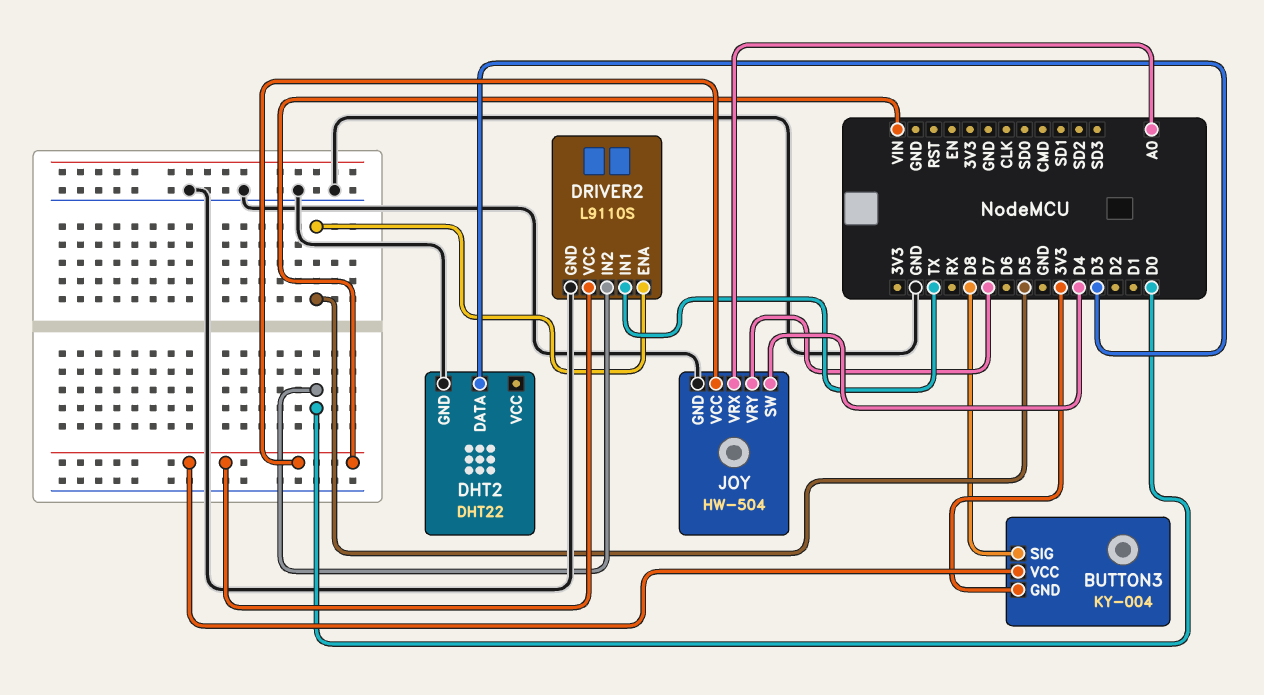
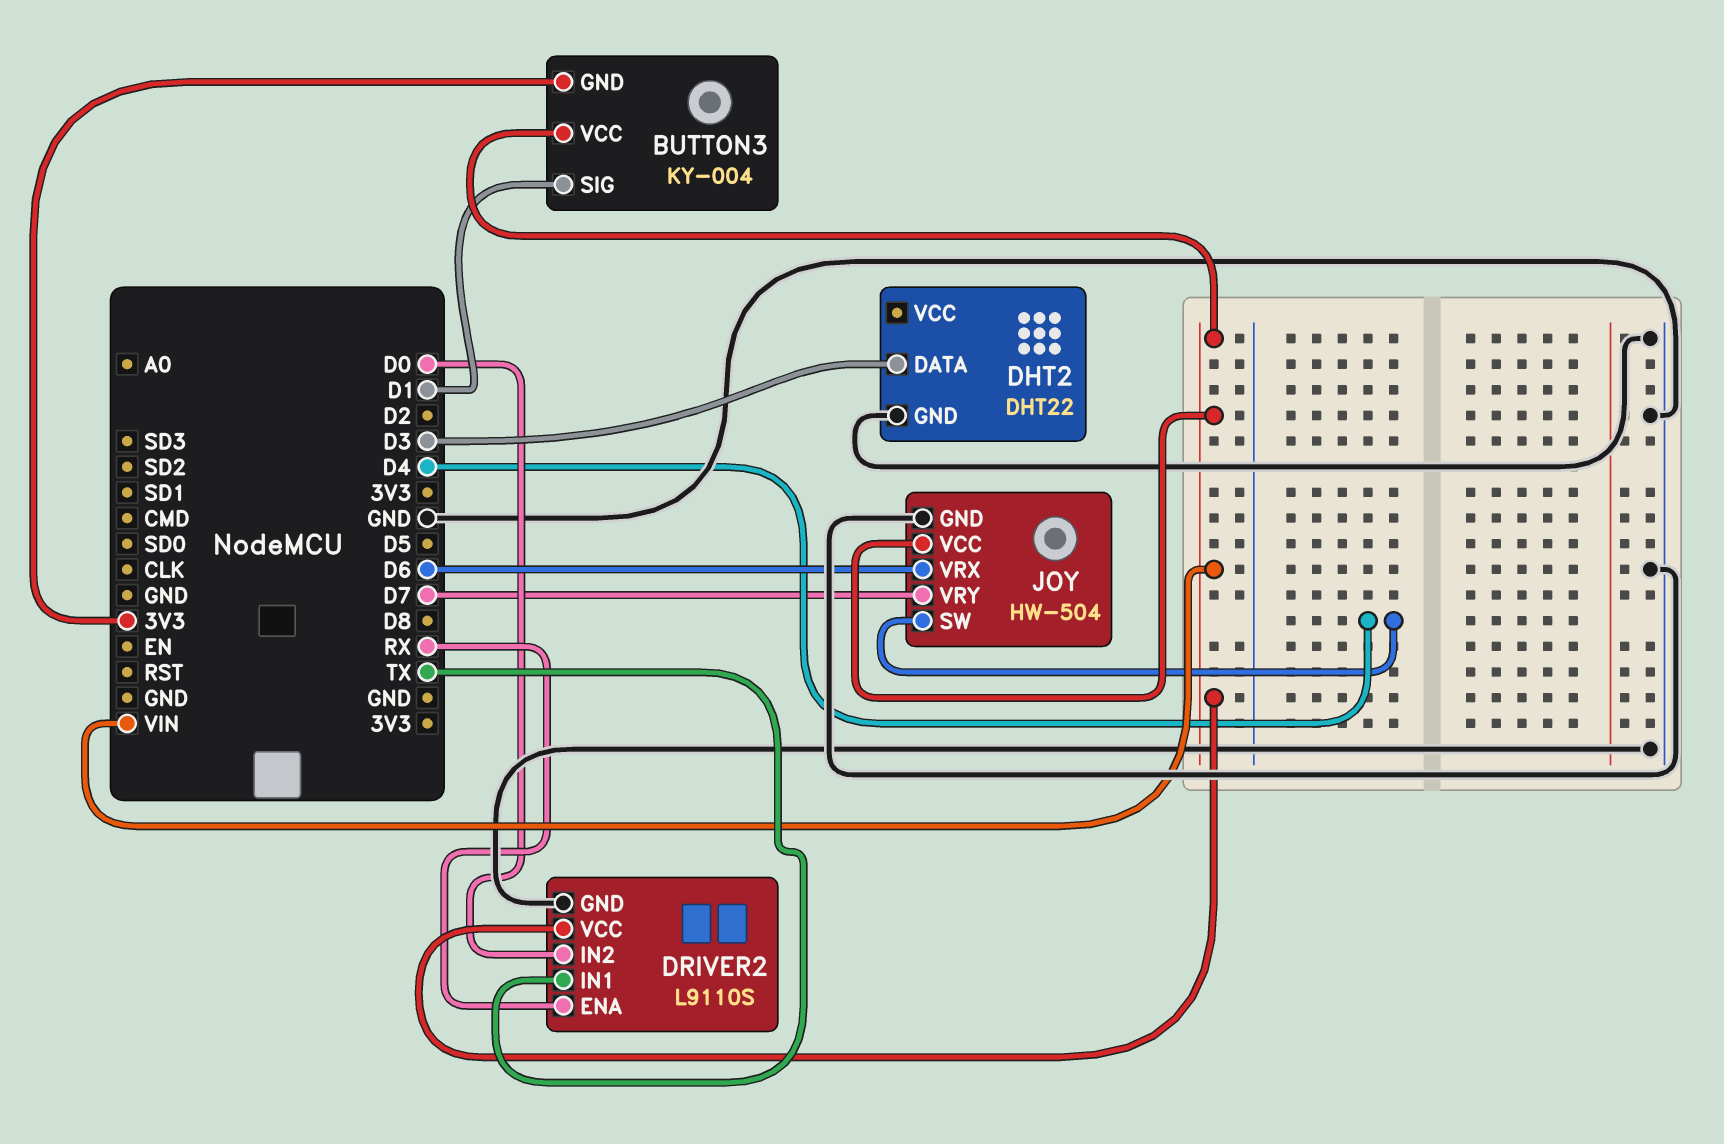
BUTTON3 pin SIG: D8 -> D1
DRIVER2 pin ENA: D5 -> RX
JOY pin VRX: A0 -> D6

